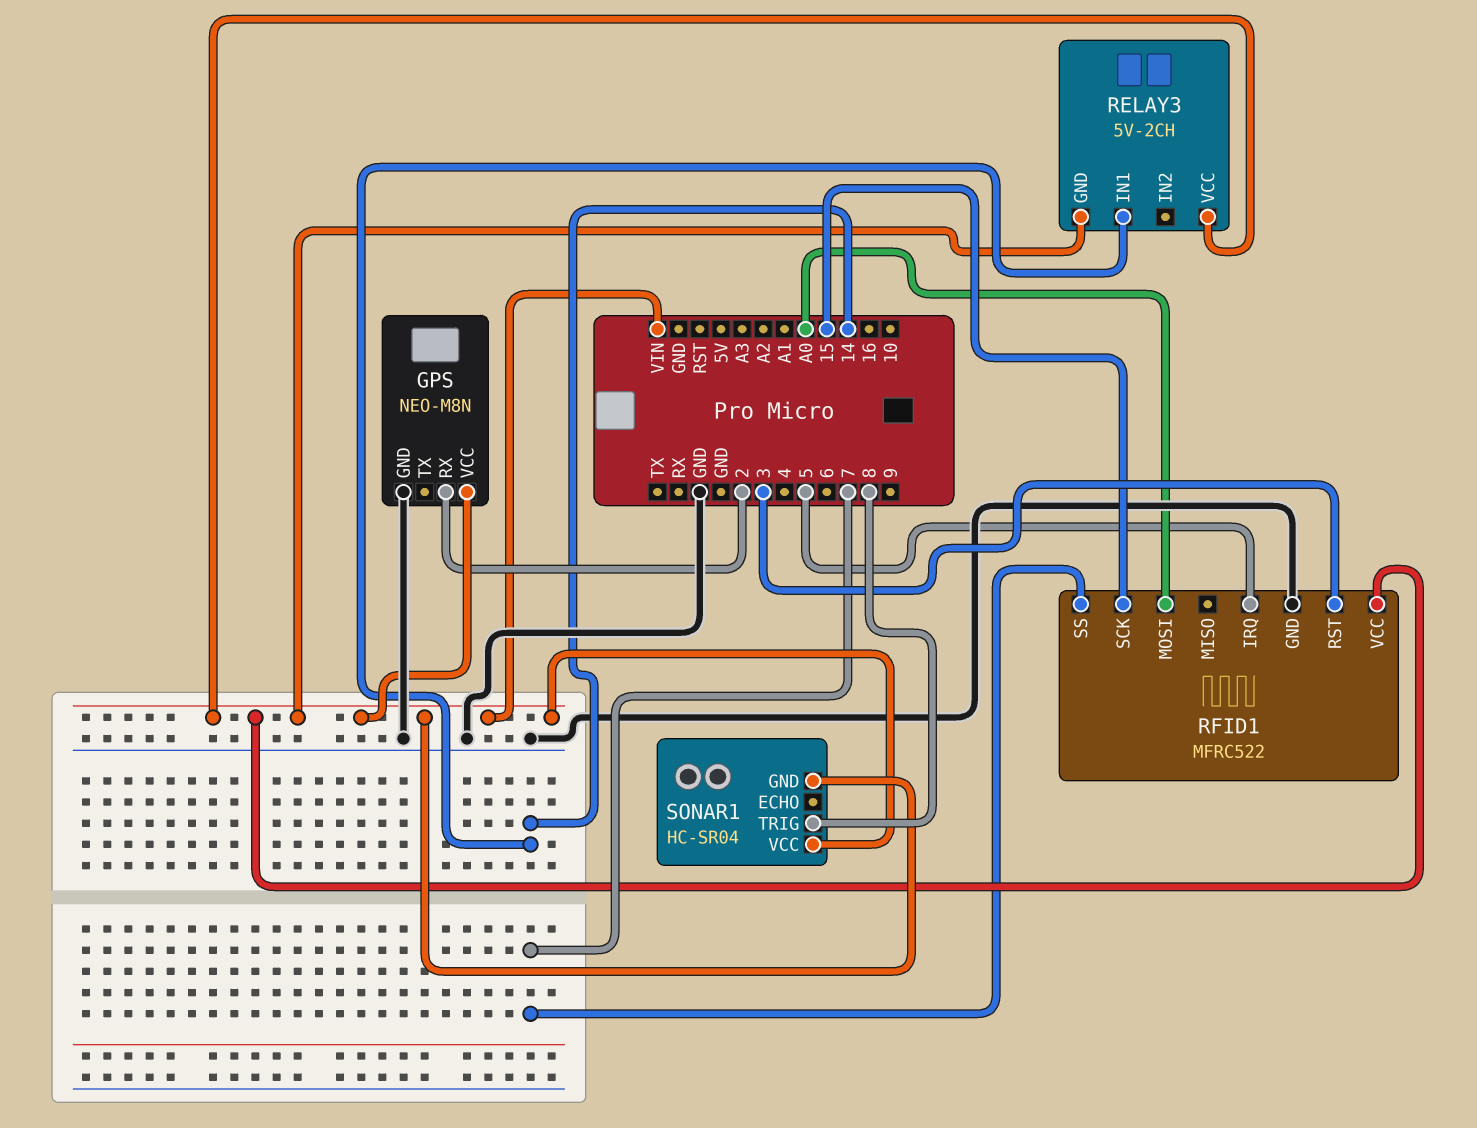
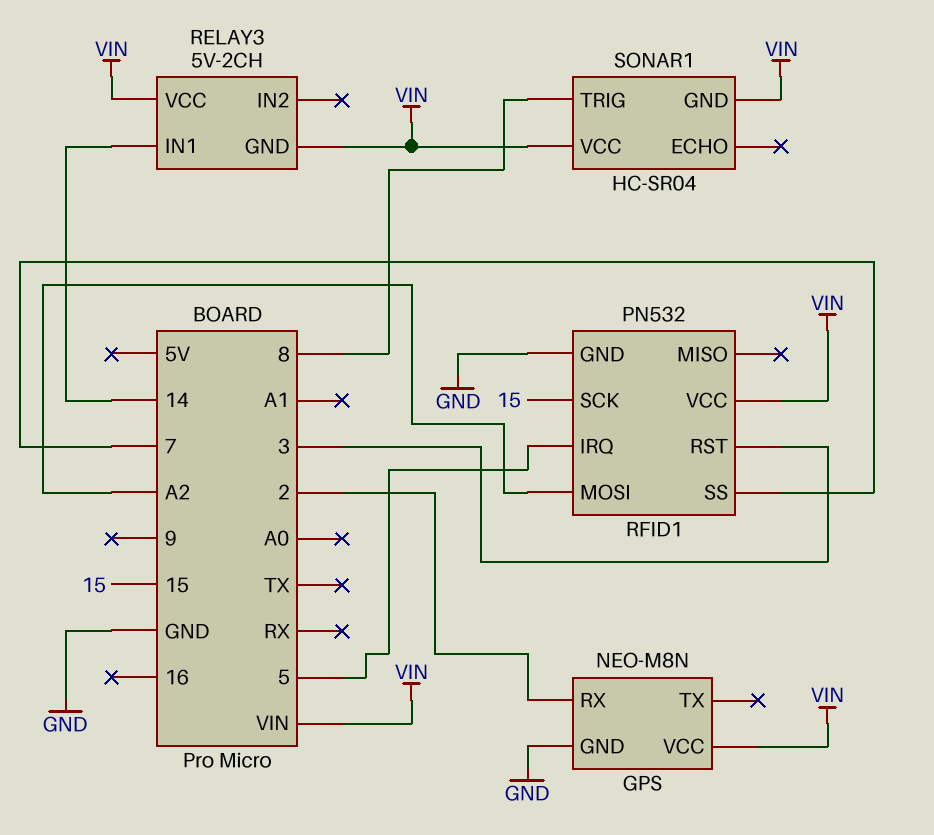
RFID1: MFRC522 -> PN532
RFID1 pin MOSI: A0 -> A2

